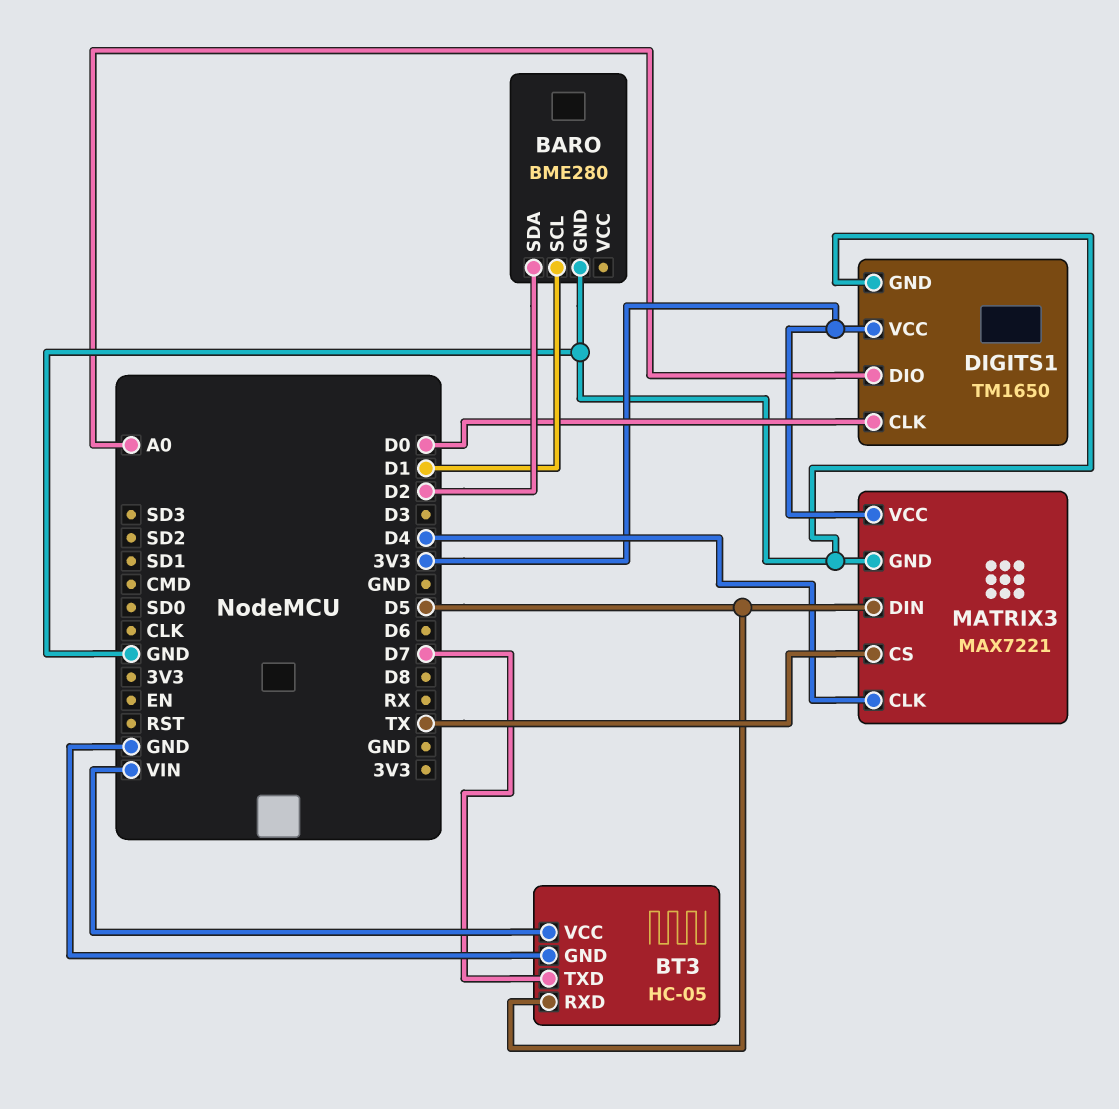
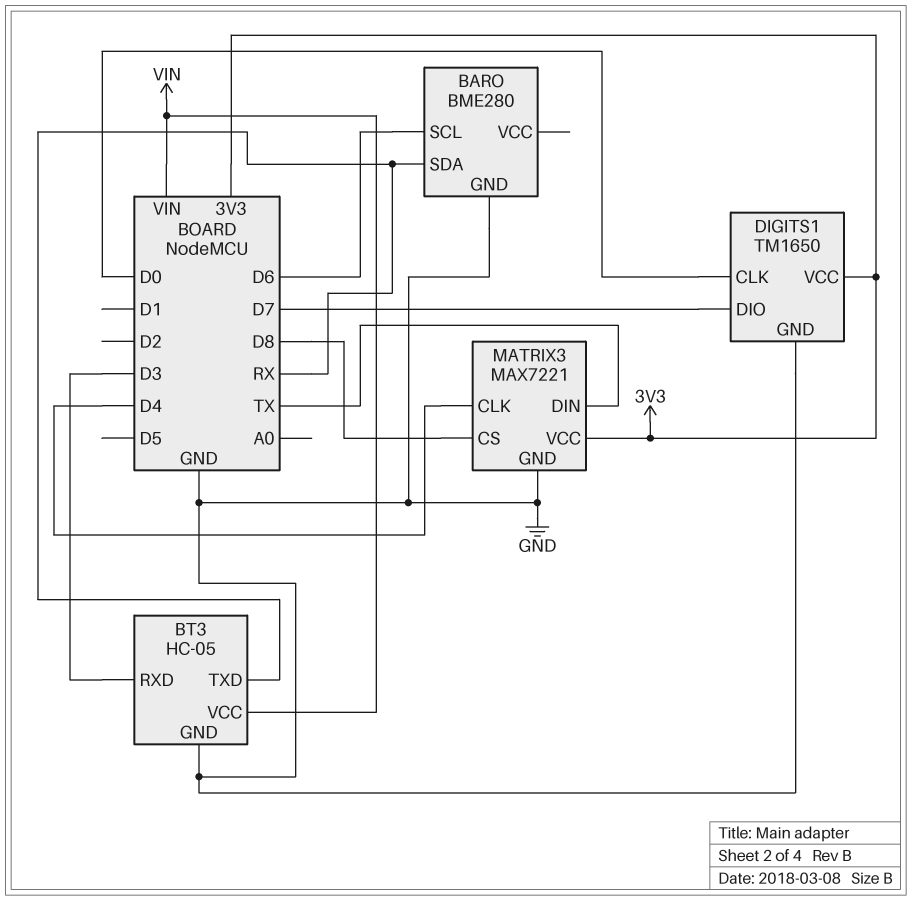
BARO pin SCL: D1 -> D6
BARO pin SDA: D2 -> RX
BT3 pin RXD: D5 -> D3
BT3 pin TXD: D7 -> RX
DIGITS1 pin DIO: A0 -> D7
MATRIX3 pin CS: TX -> D8
MATRIX3 pin DIN: D5 -> TX

